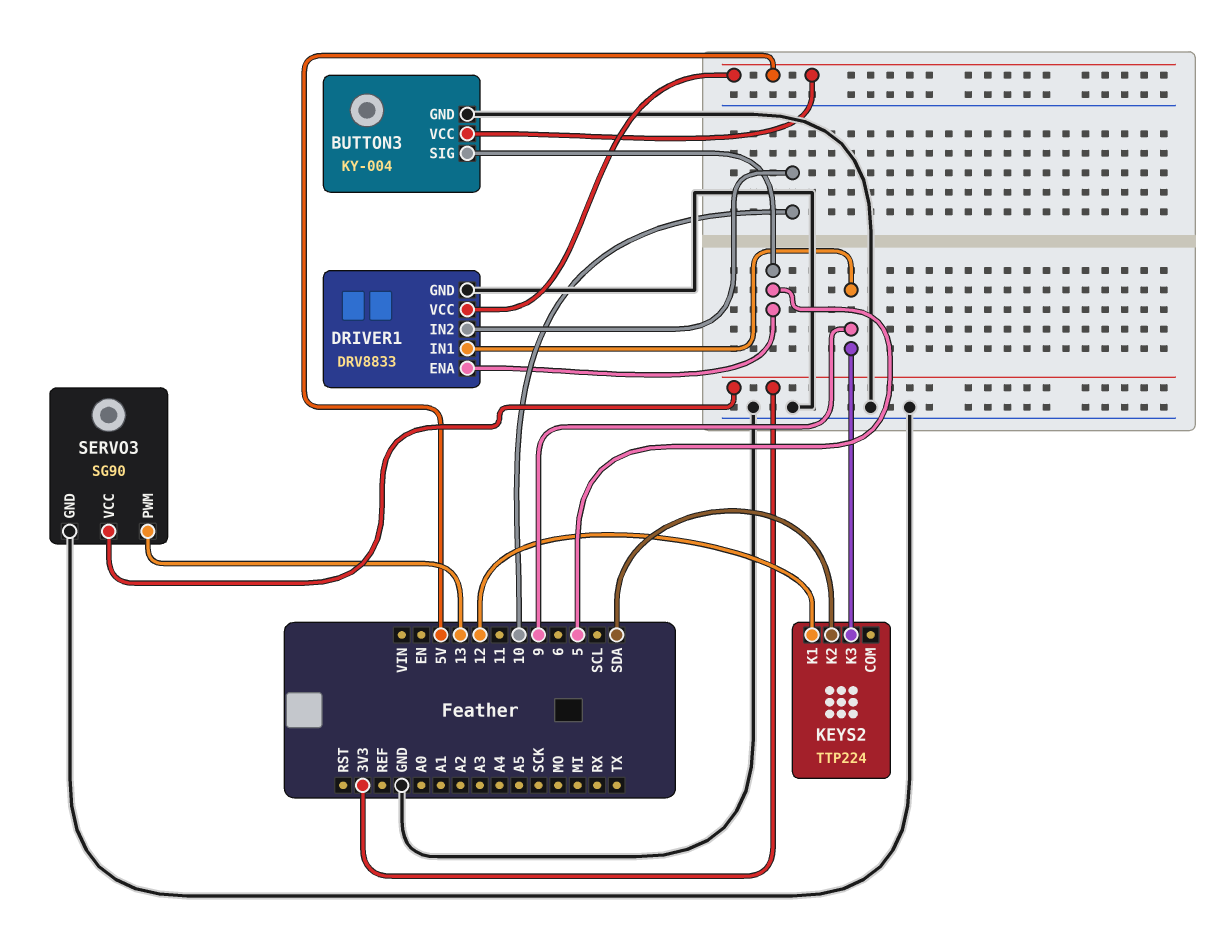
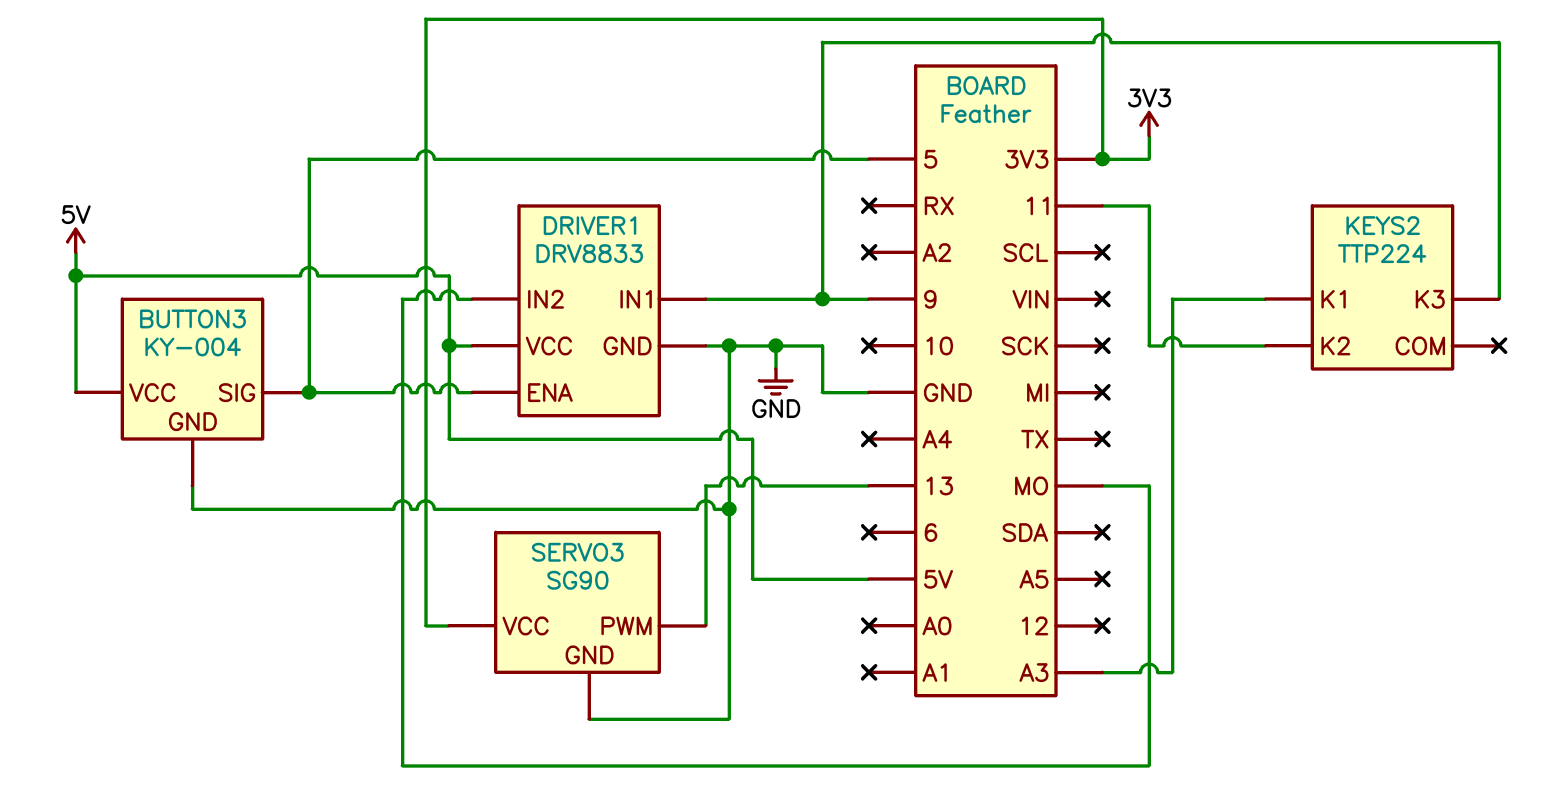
DRIVER1 pin IN2: 10 -> MO
KEYS2 pin K1: 12 -> A3
KEYS2 pin K2: SDA -> 11

